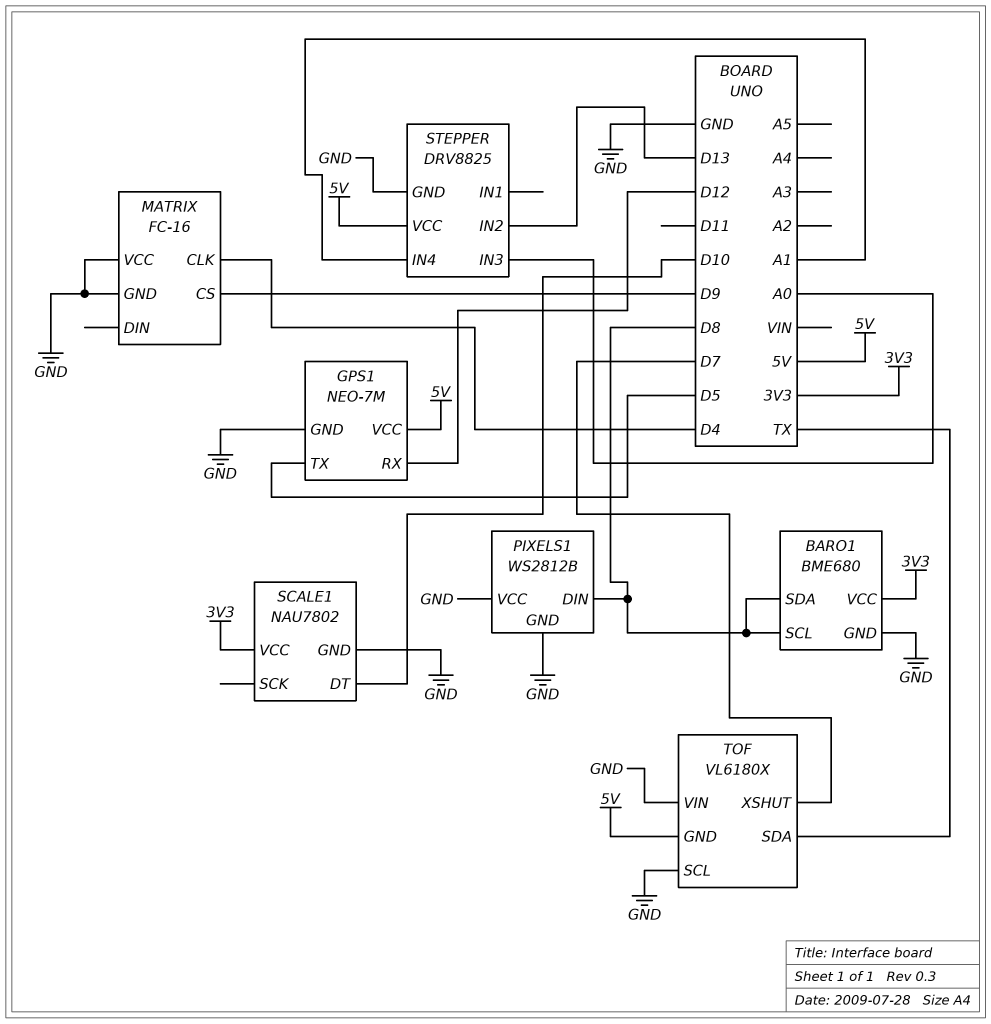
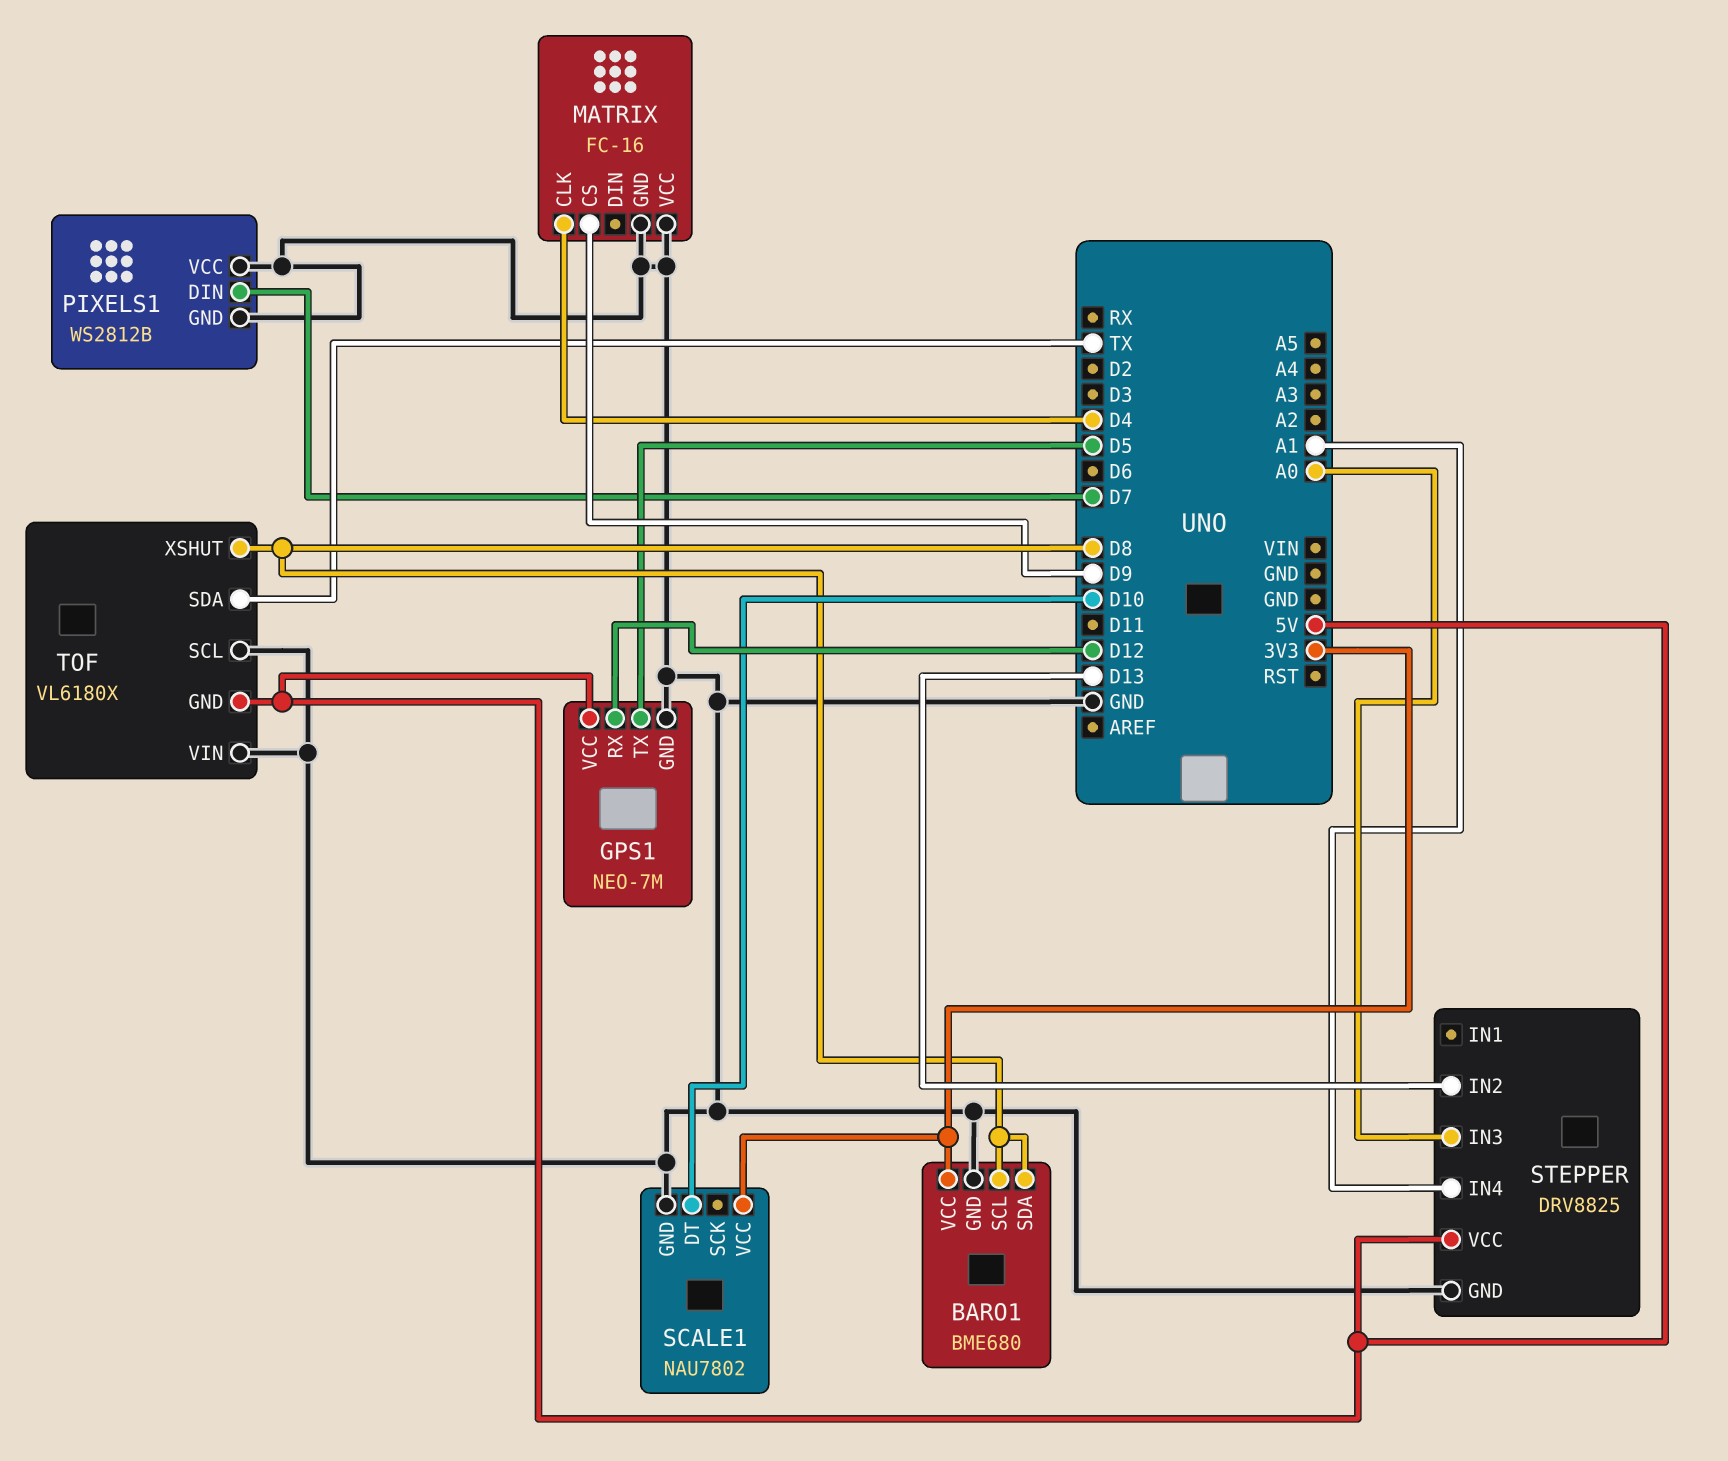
PIXELS1 pin DIN: D8 -> D7
TOF pin XSHUT: D7 -> D8

